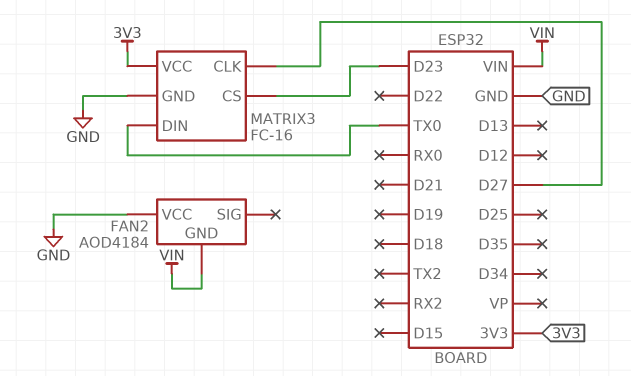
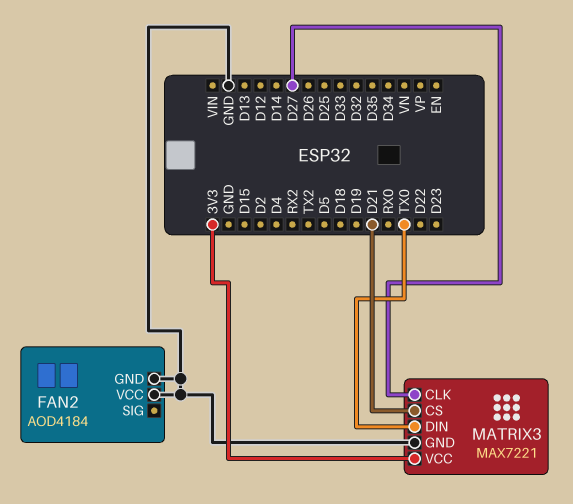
FAN2 pin GND: VIN -> GND
MATRIX3: FC-16 -> MAX7221
MATRIX3 pin CS: D23 -> D21

